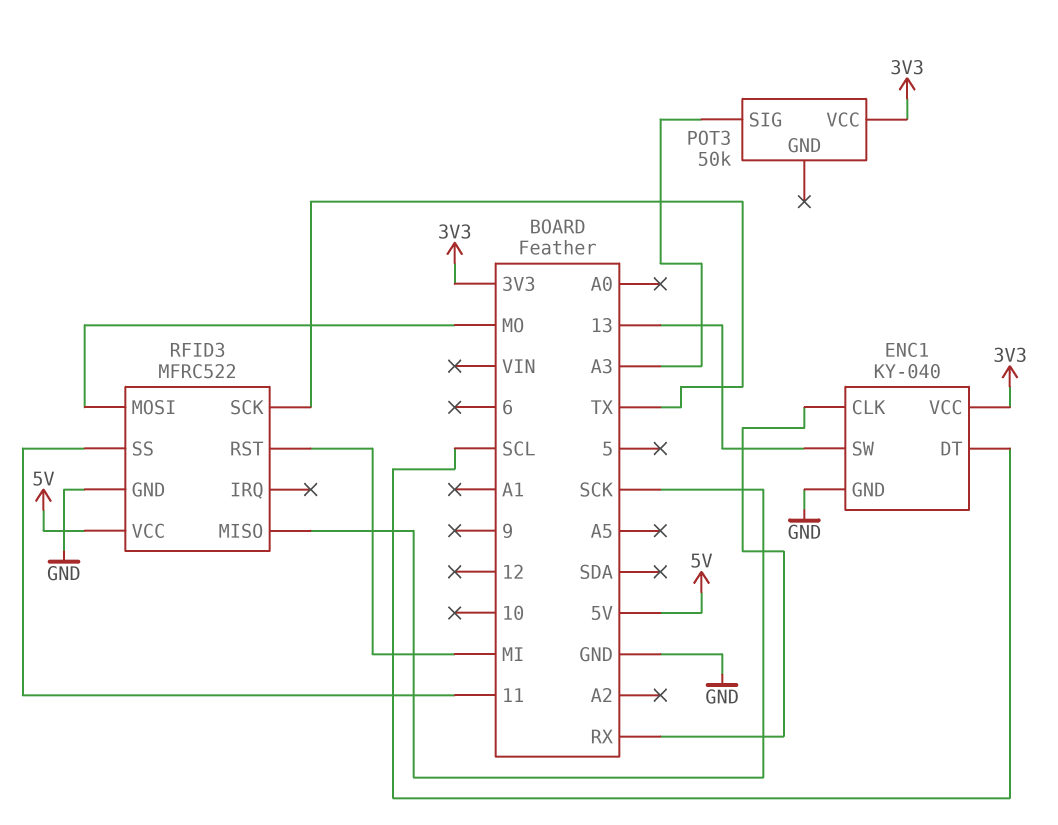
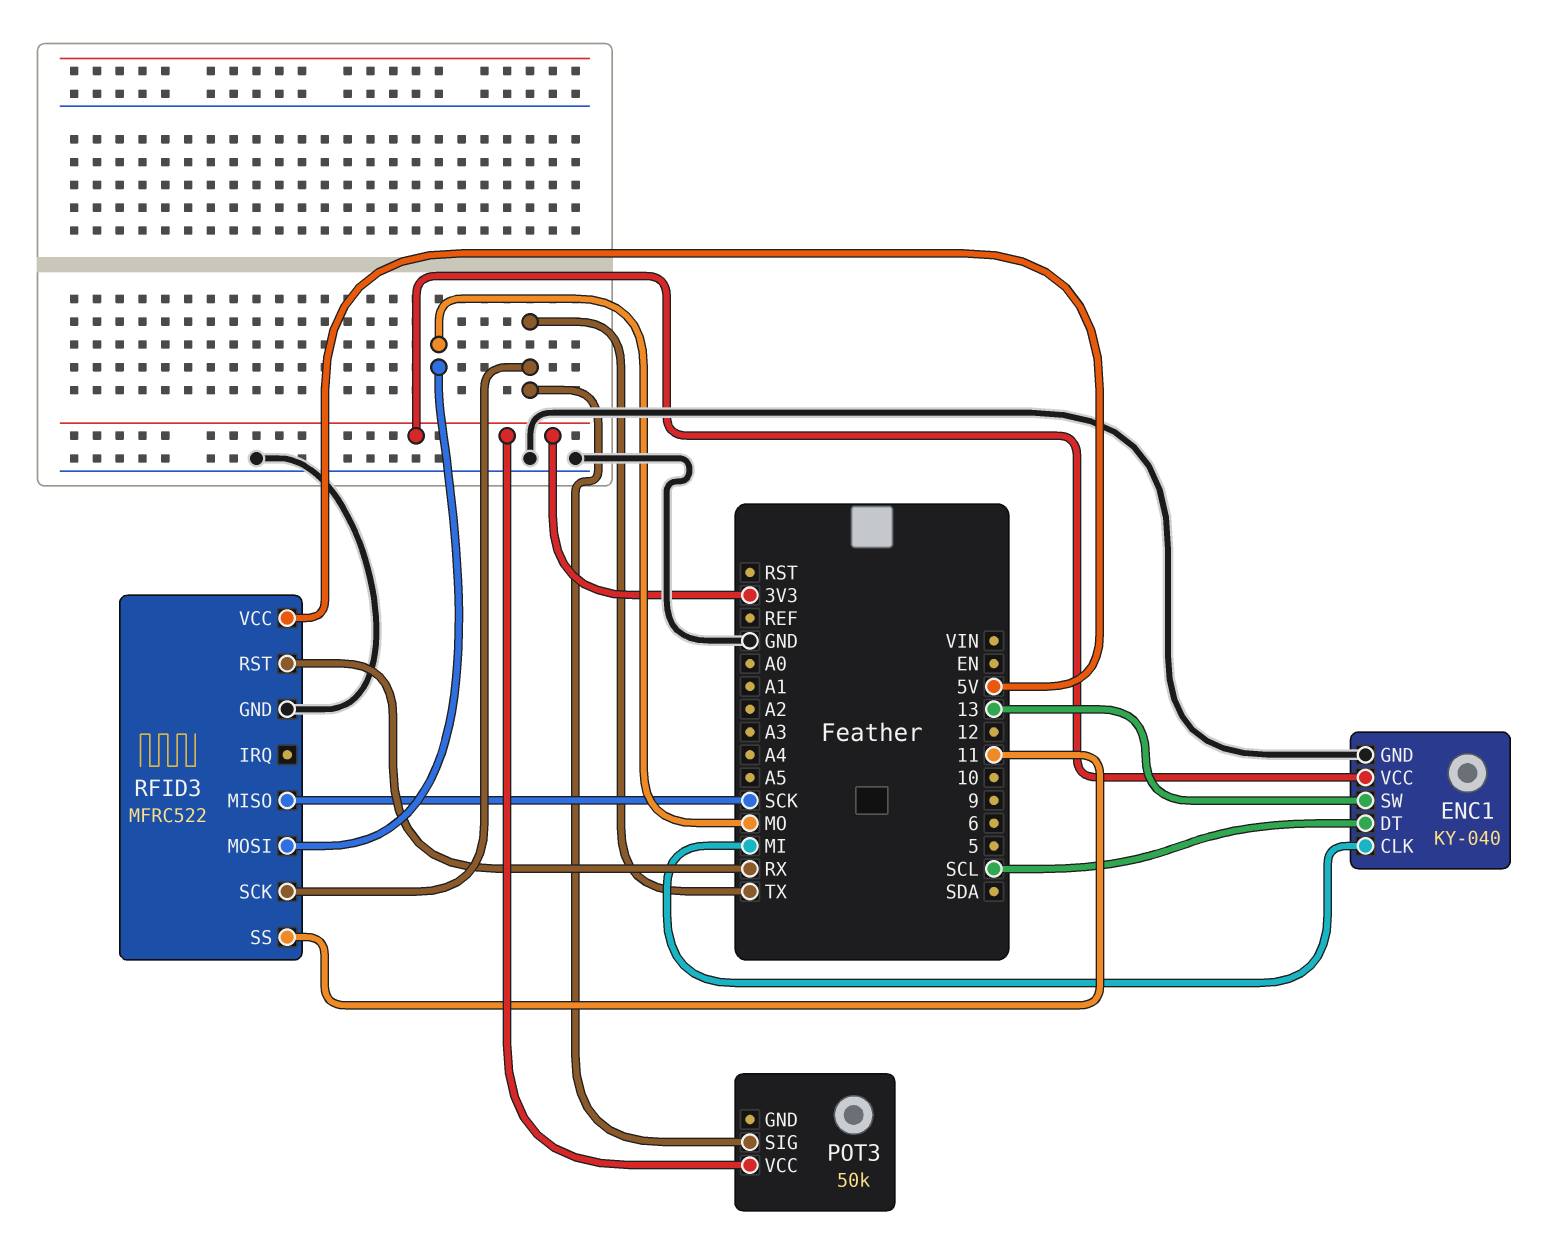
ENC1 pin CLK: RX -> MI
POT3 pin SIG: A3 -> TX
RFID3 pin RST: MI -> RX

